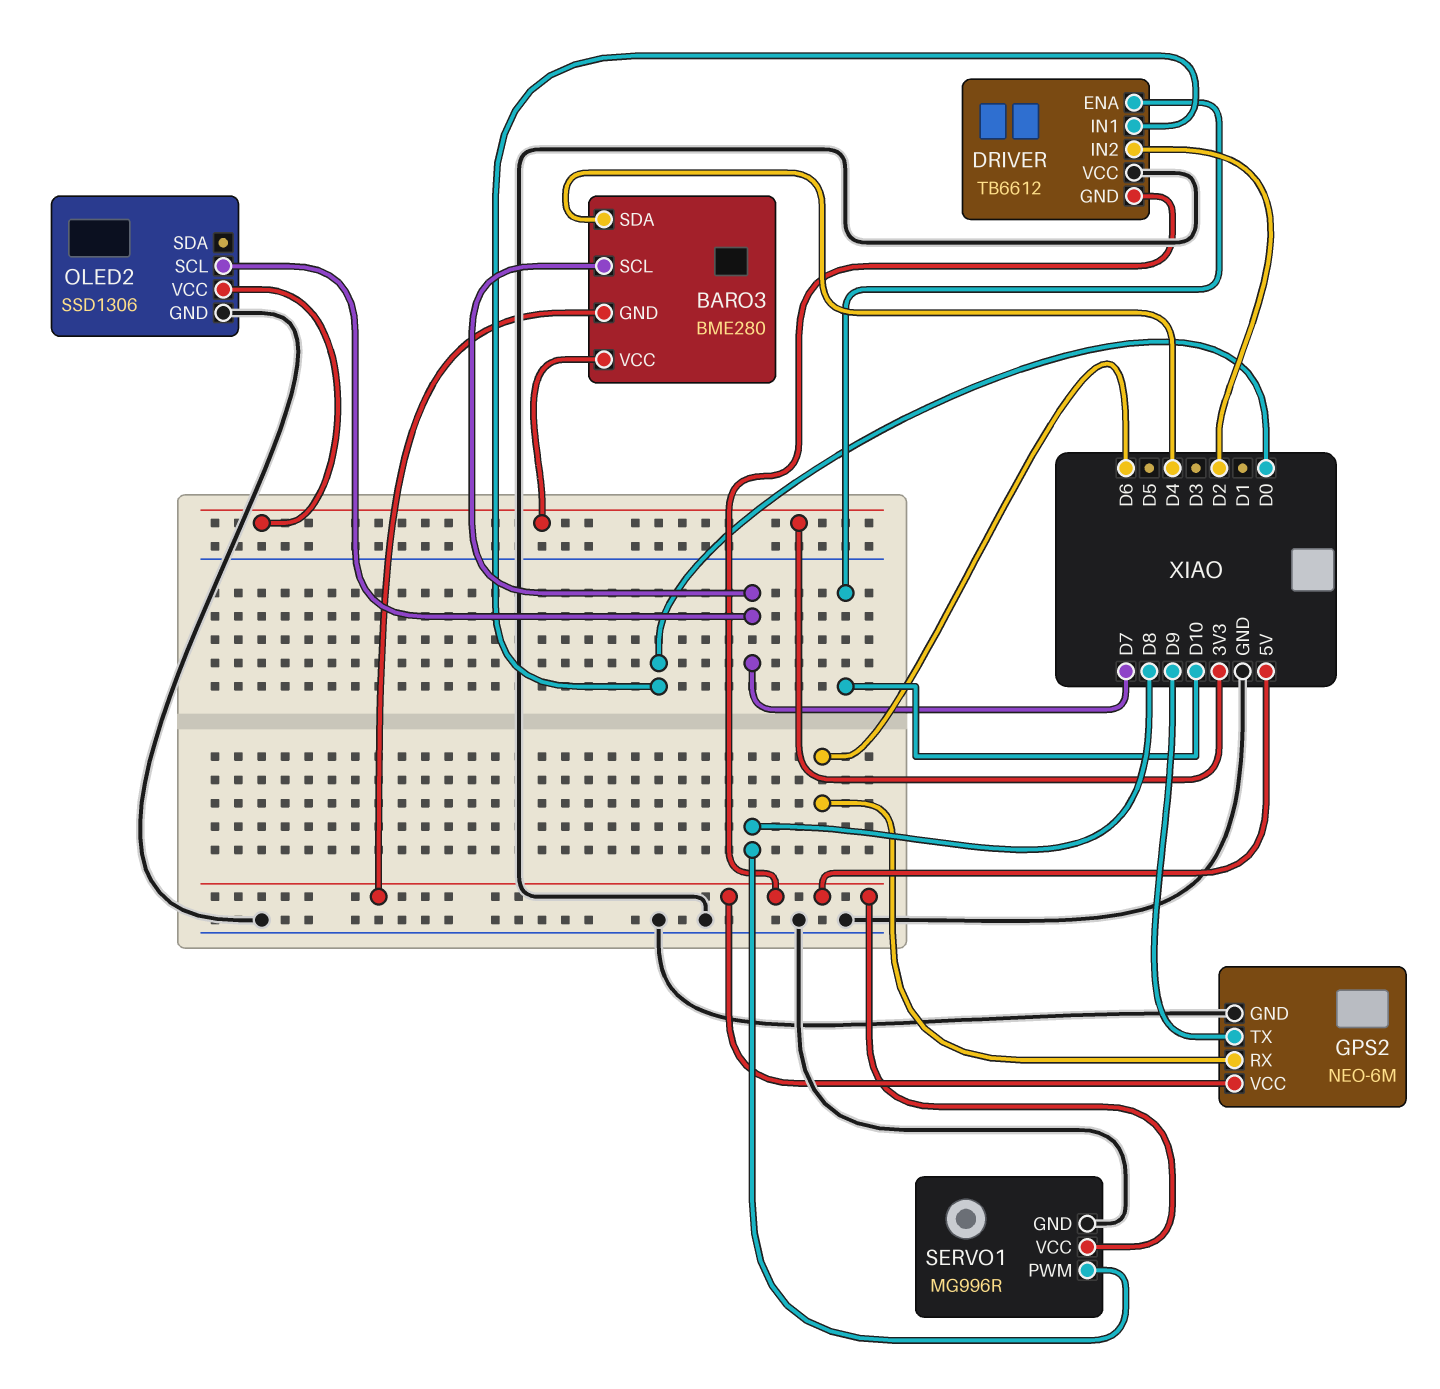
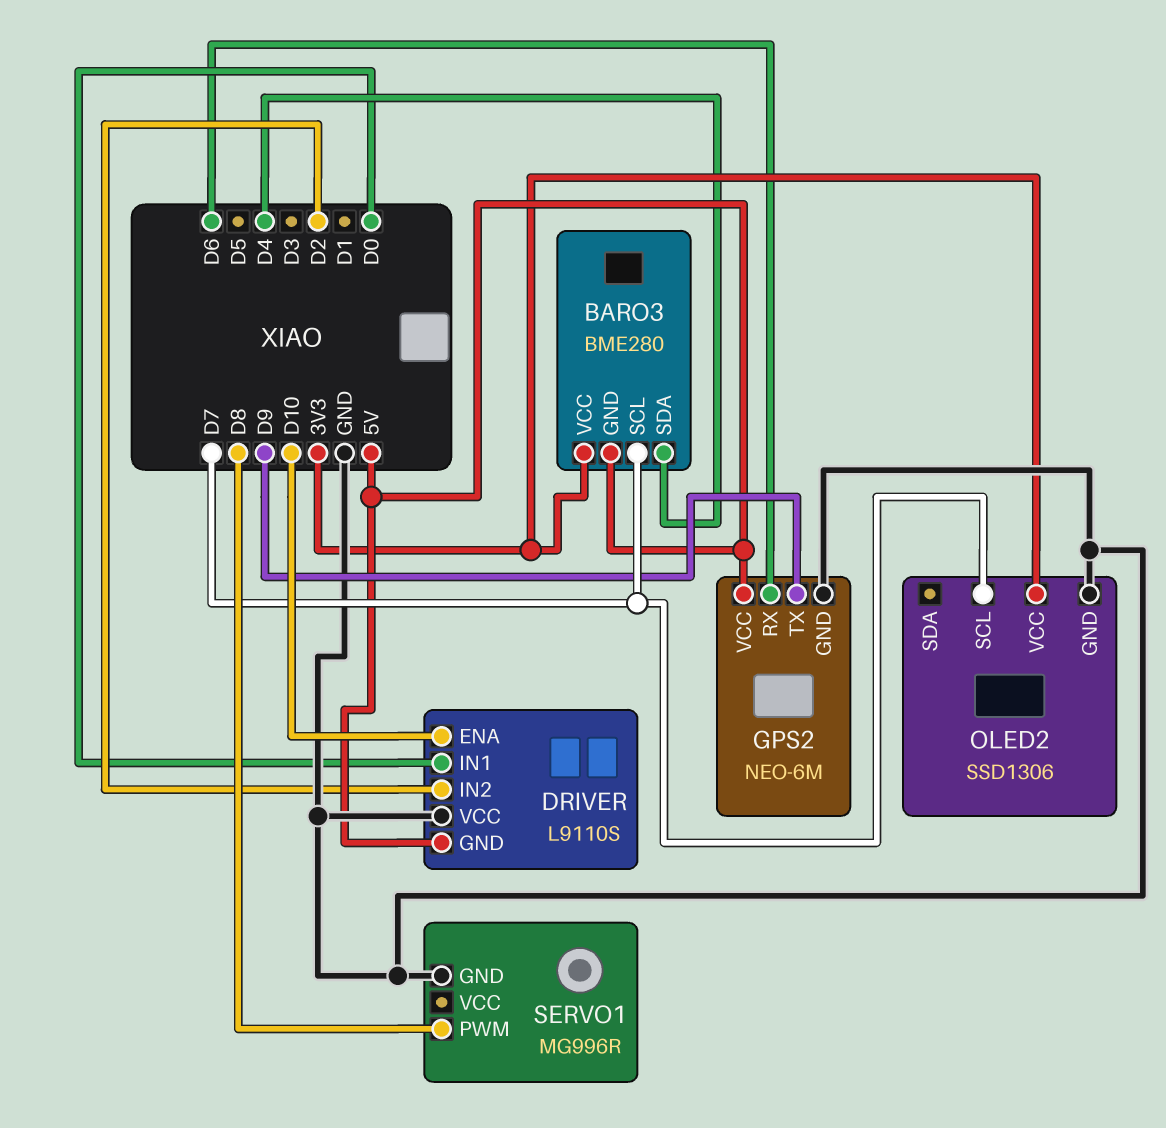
DRIVER: TB6612 -> L9110S
SERVO1 pin VCC: 5V -> none

